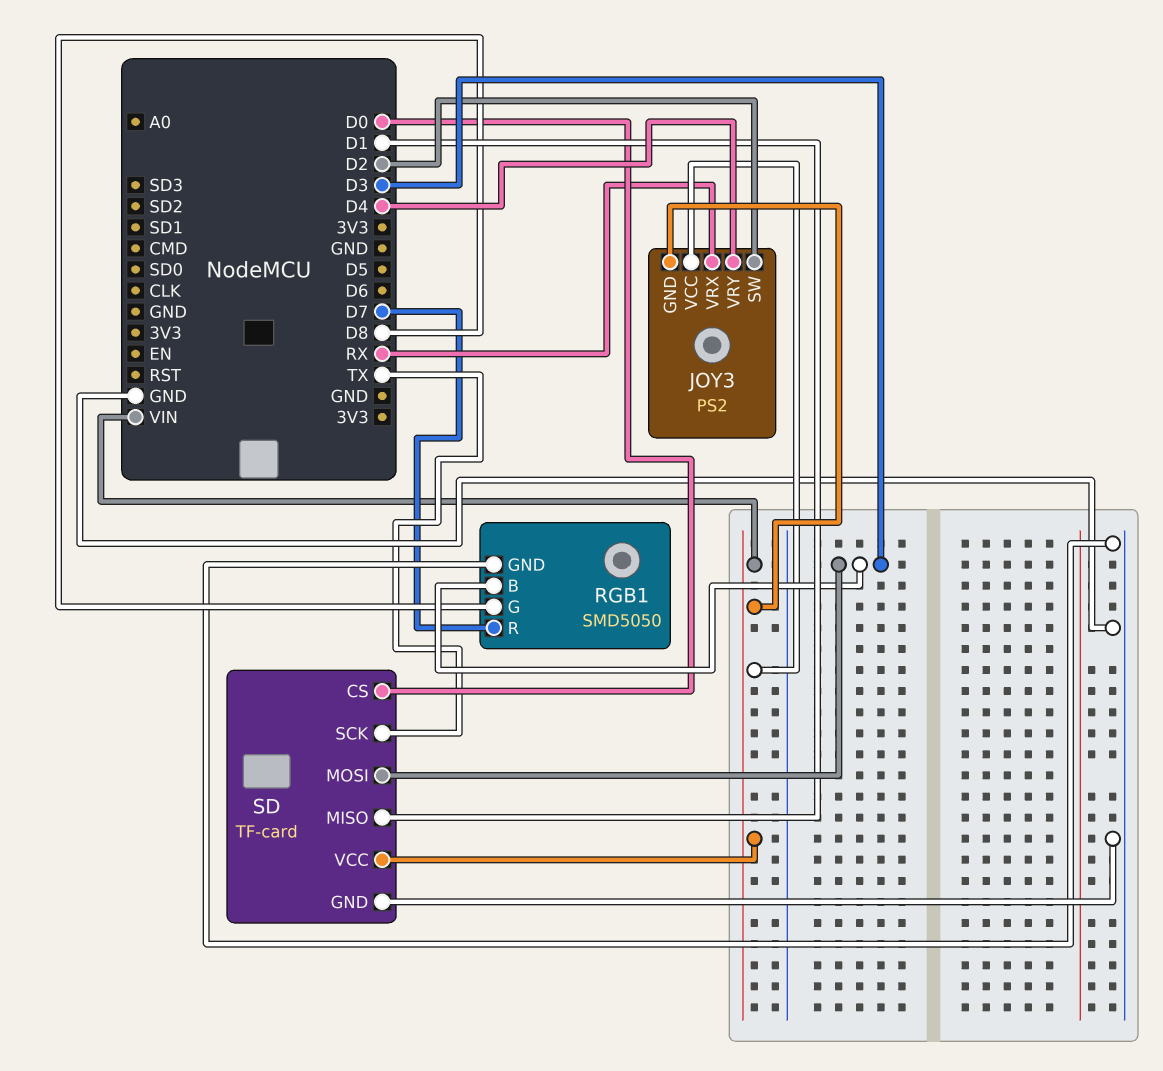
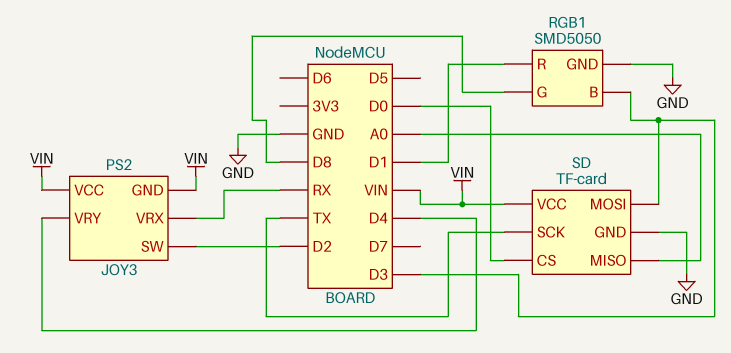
RGB1 pin R: D7 -> D1
SD pin MISO: D1 -> A0

